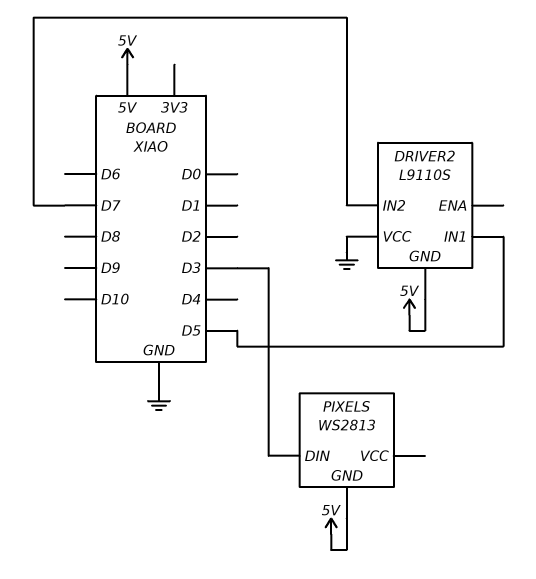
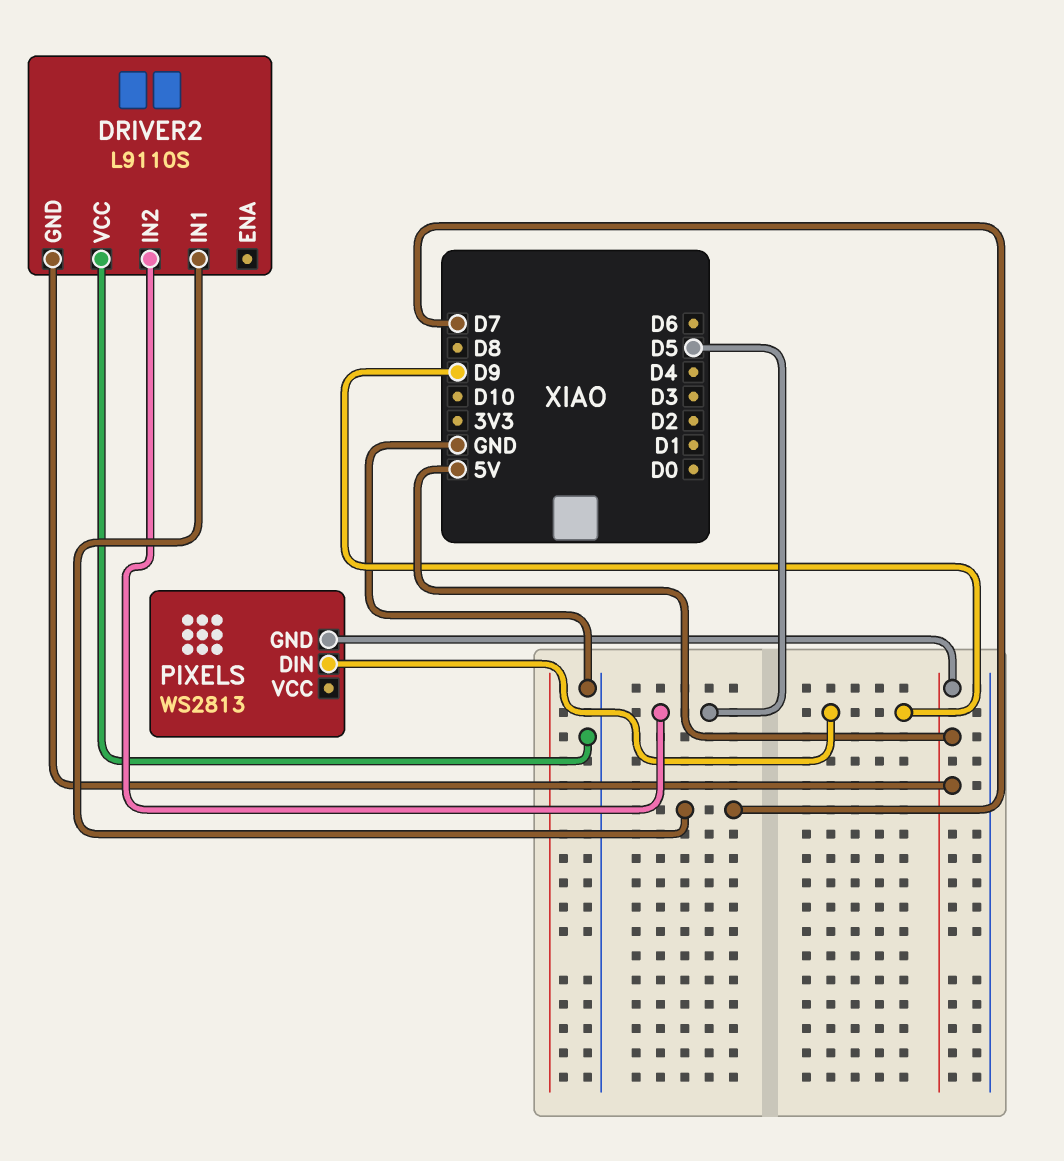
DRIVER2 pin IN1: D5 -> D7
DRIVER2 pin IN2: D7 -> D5
PIXELS pin DIN: D3 -> D9

